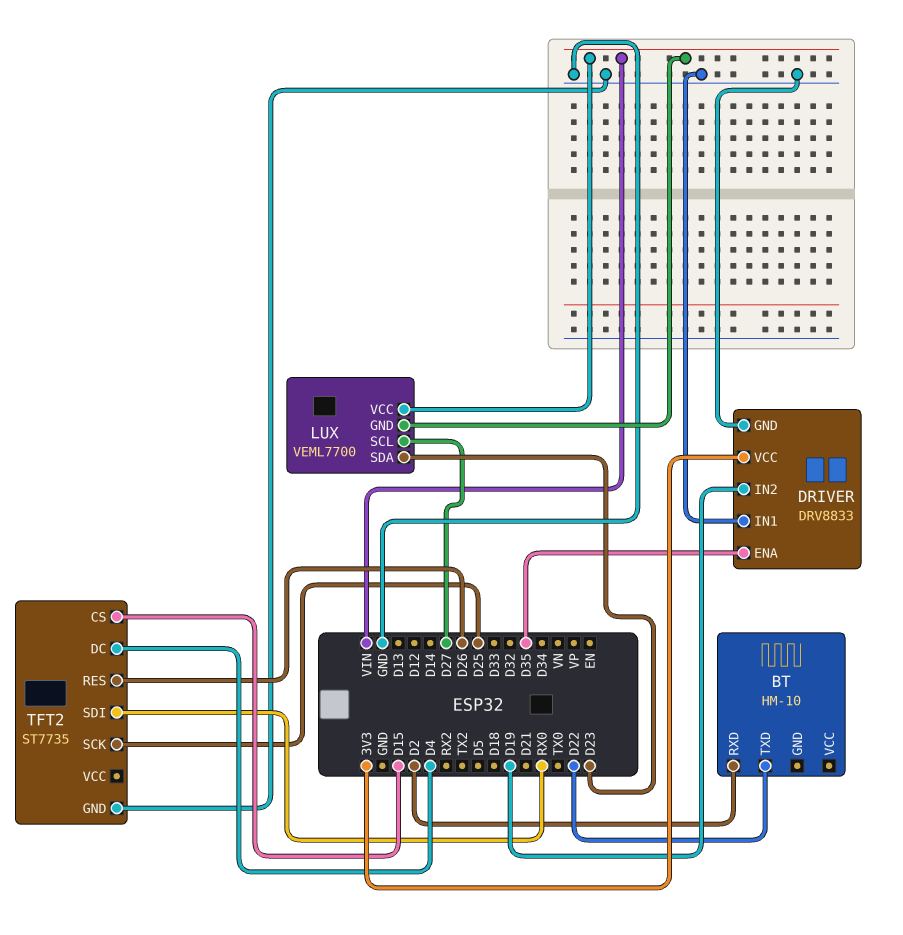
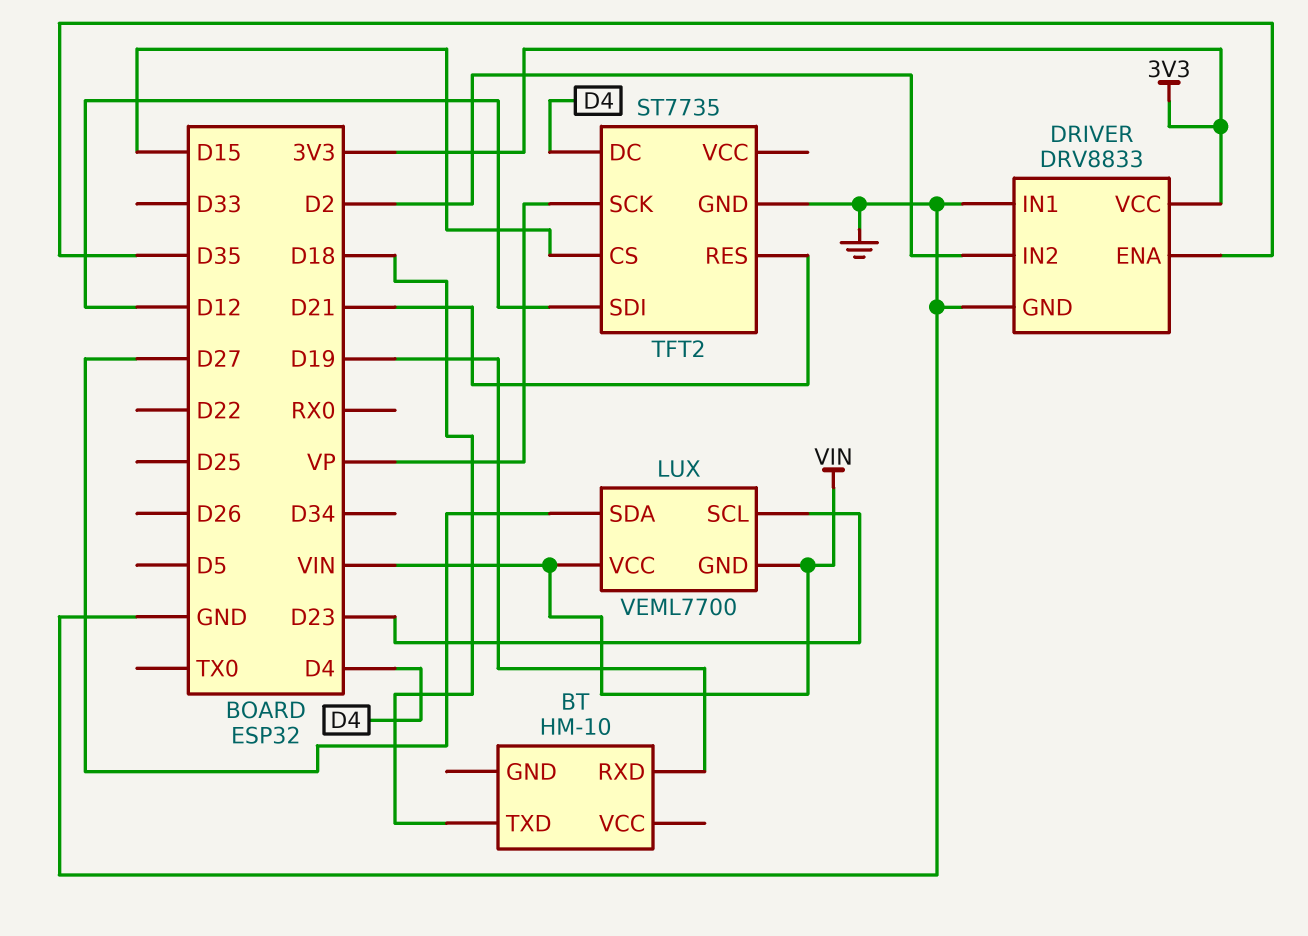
BT pin RXD: D2 -> D19
BT pin TXD: D22 -> D18
DRIVER pin IN2: D19 -> D2
LUX pin SCL: D27 -> D23
LUX pin SDA: D23 -> D27
TFT2 pin RES: D26 -> D21
TFT2 pin SCK: D25 -> VP
TFT2 pin SDI: RX0 -> D12

